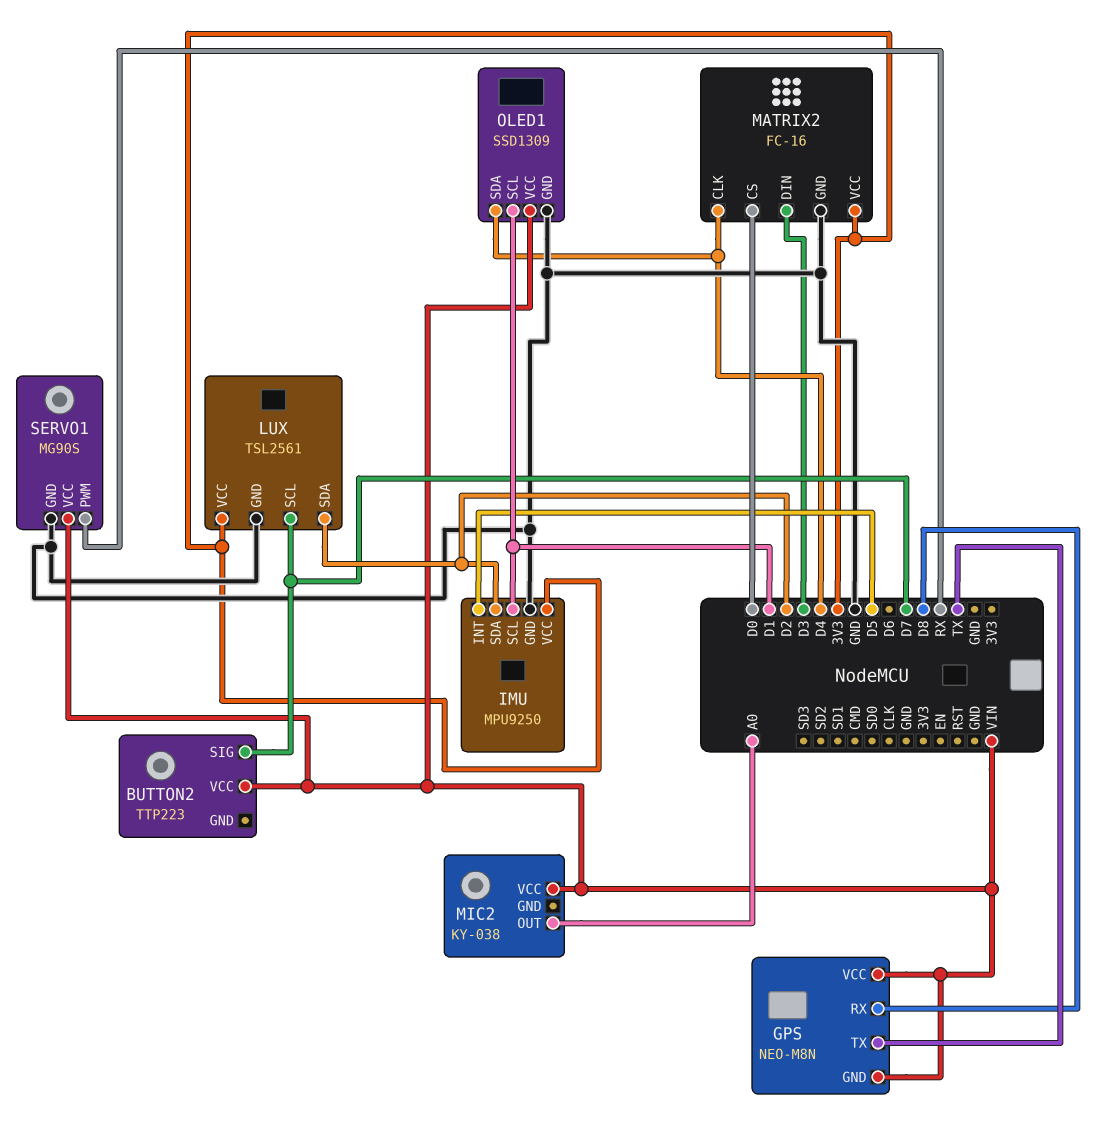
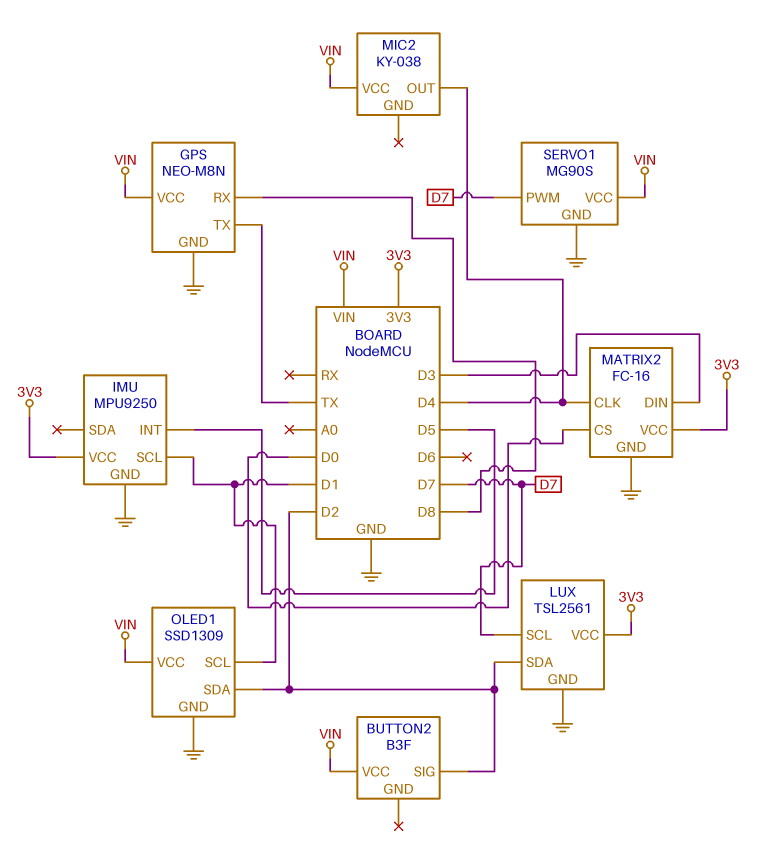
BUTTON2: TTP223 -> B3F
BUTTON2 pin SIG: D7 -> D2
GPS pin GND: VIN -> GND
IMU pin SDA: D2 -> none
MIC2 pin OUT: A0 -> D4
OLED1 pin SDA: D4 -> D2
SERVO1 pin PWM: RX -> D7

